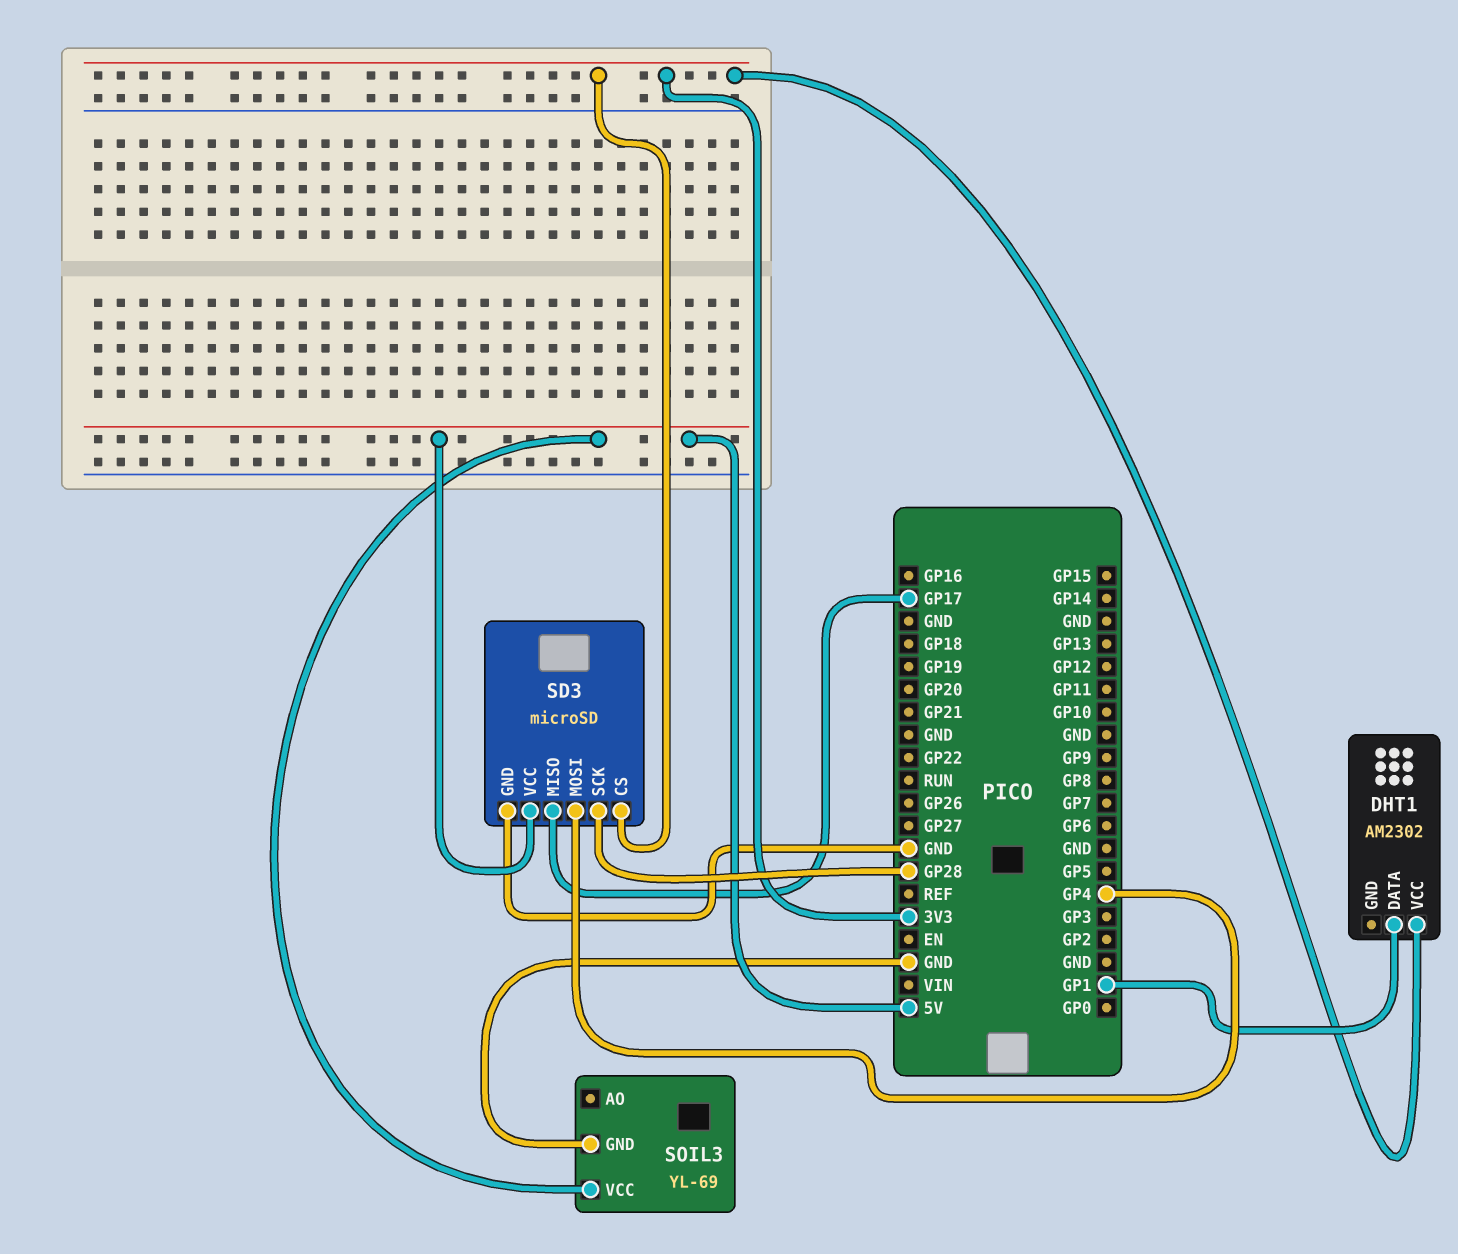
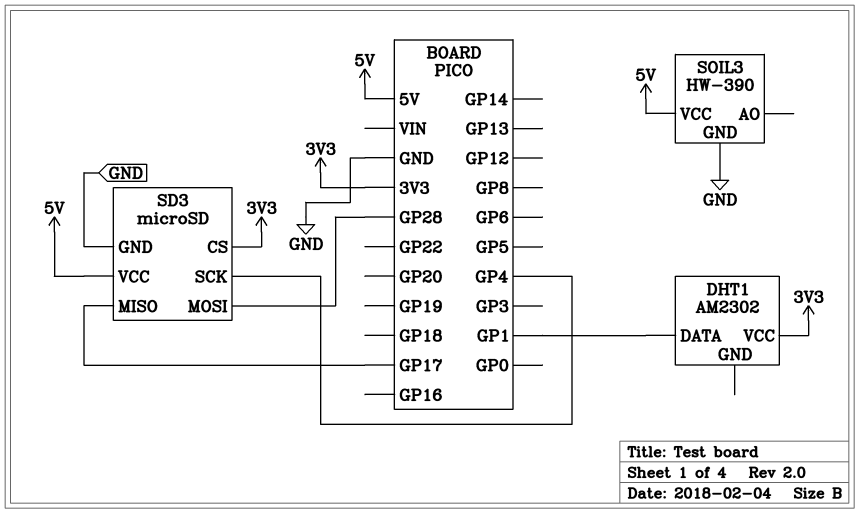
SD3 pin MOSI: GP4 -> GP28
SD3 pin SCK: GP28 -> GP4
SOIL3: YL-69 -> HW-390

